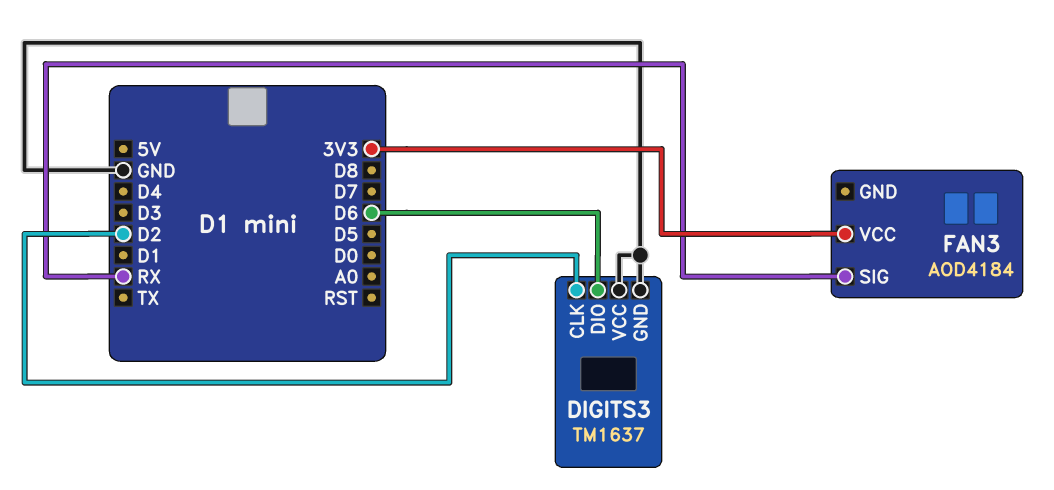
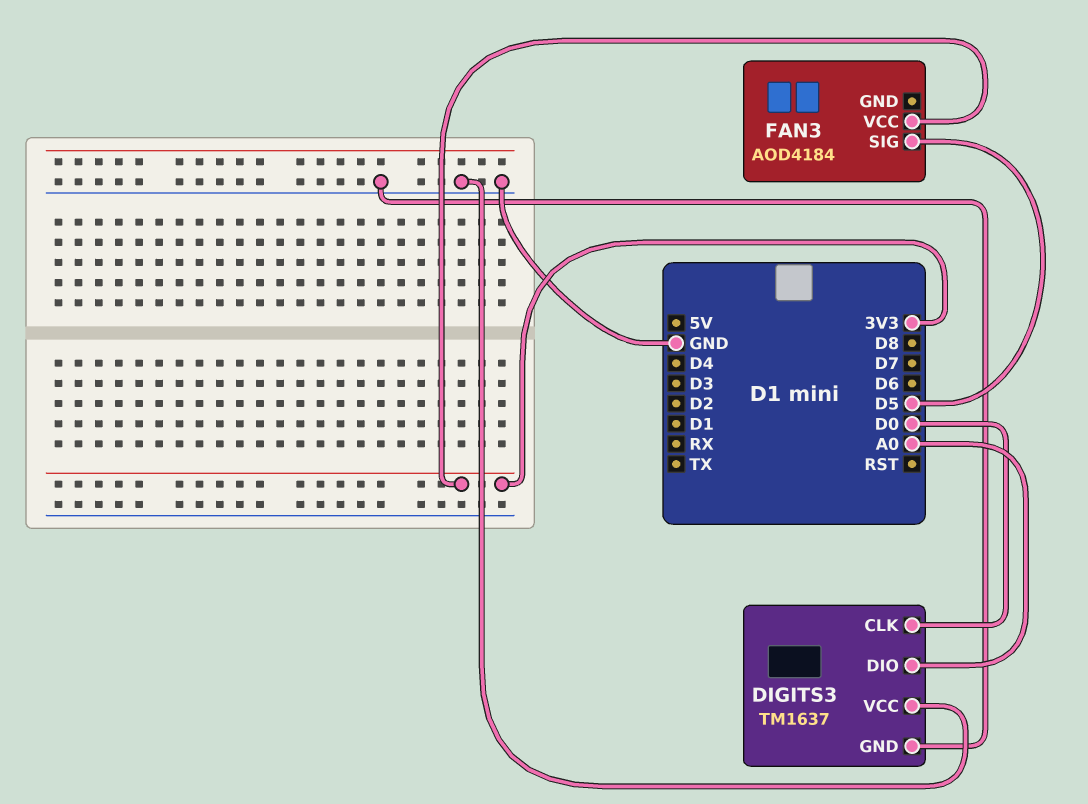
DIGITS3 pin CLK: D2 -> D0
DIGITS3 pin DIO: D6 -> A0
FAN3 pin SIG: RX -> D5

